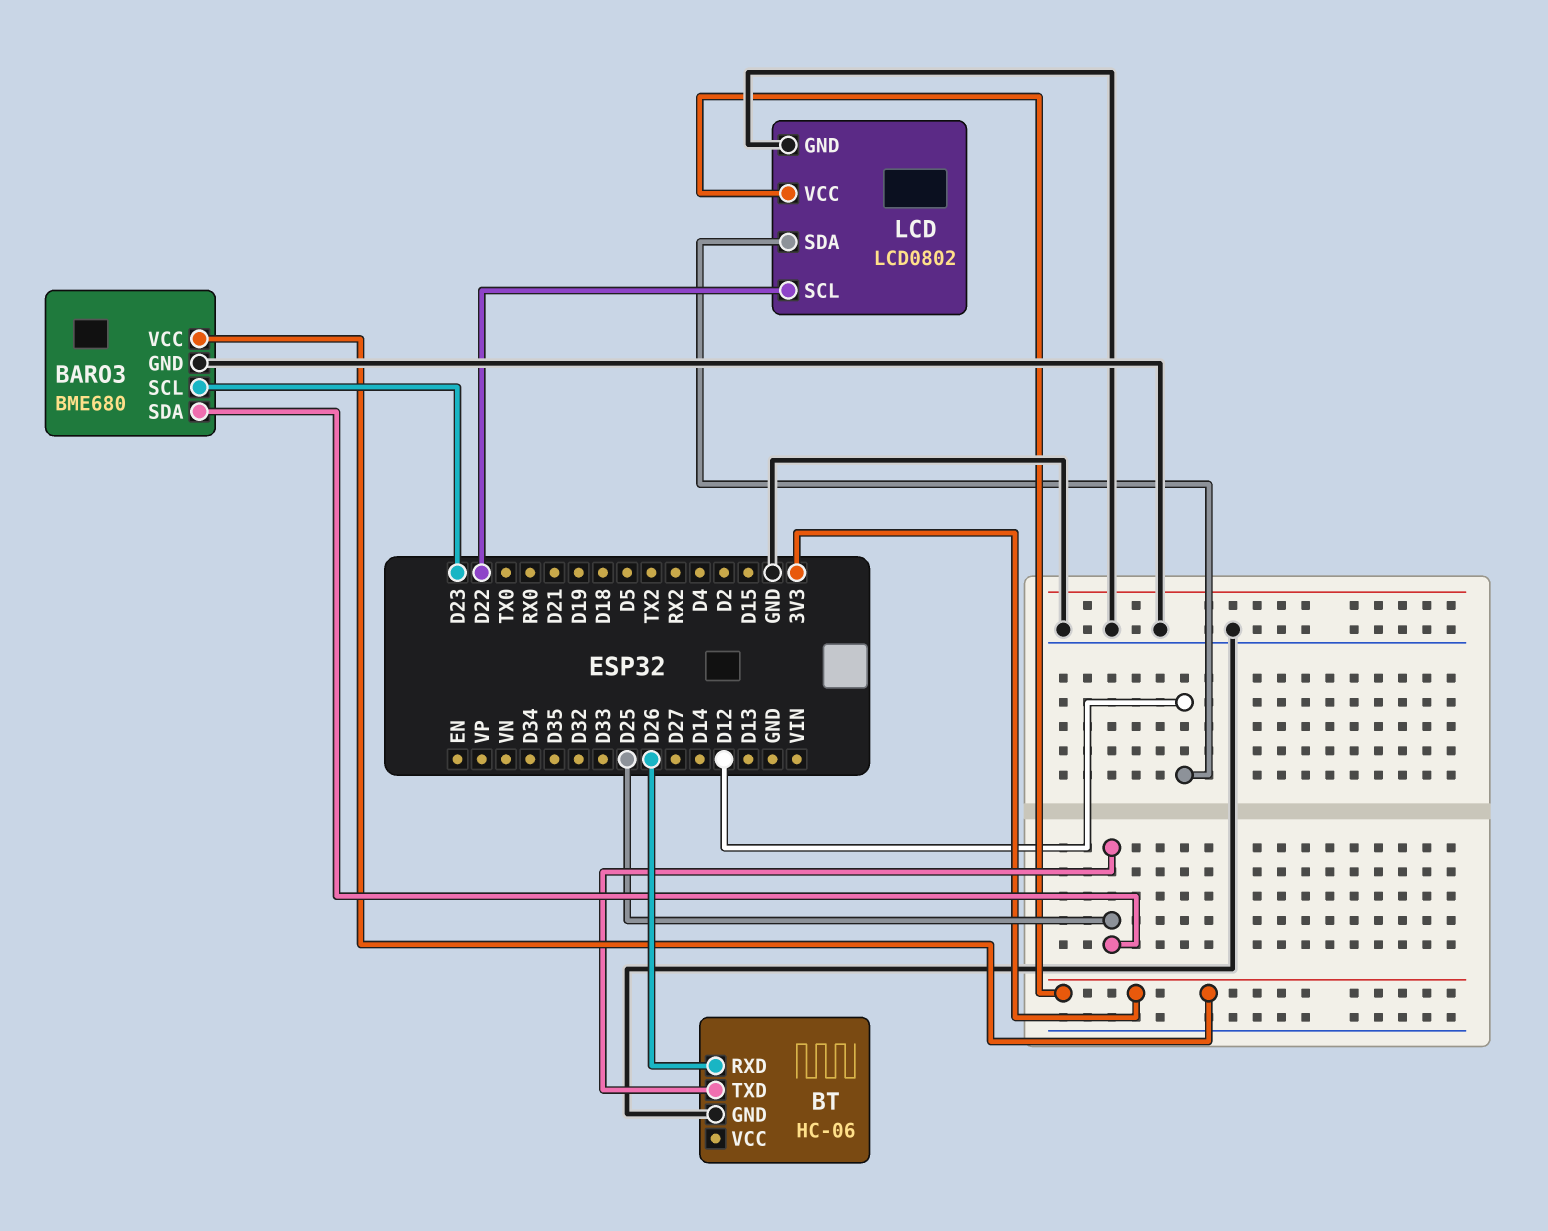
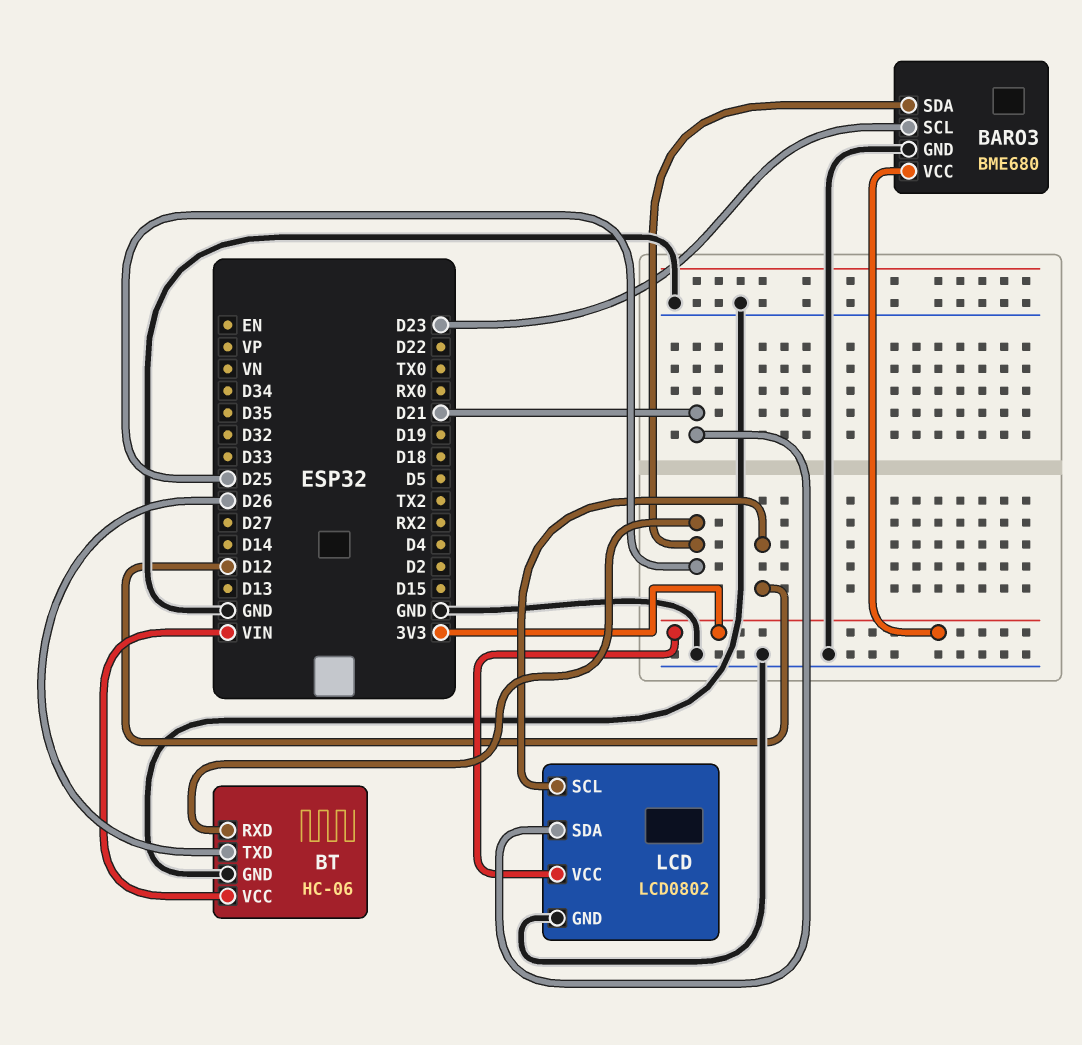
BT pin RXD: D26 -> D25
BT pin TXD: D25 -> D26
BT pin VCC: none -> VIN
LCD pin SCL: D22 -> D12
LCD pin SDA: D12 -> D21

